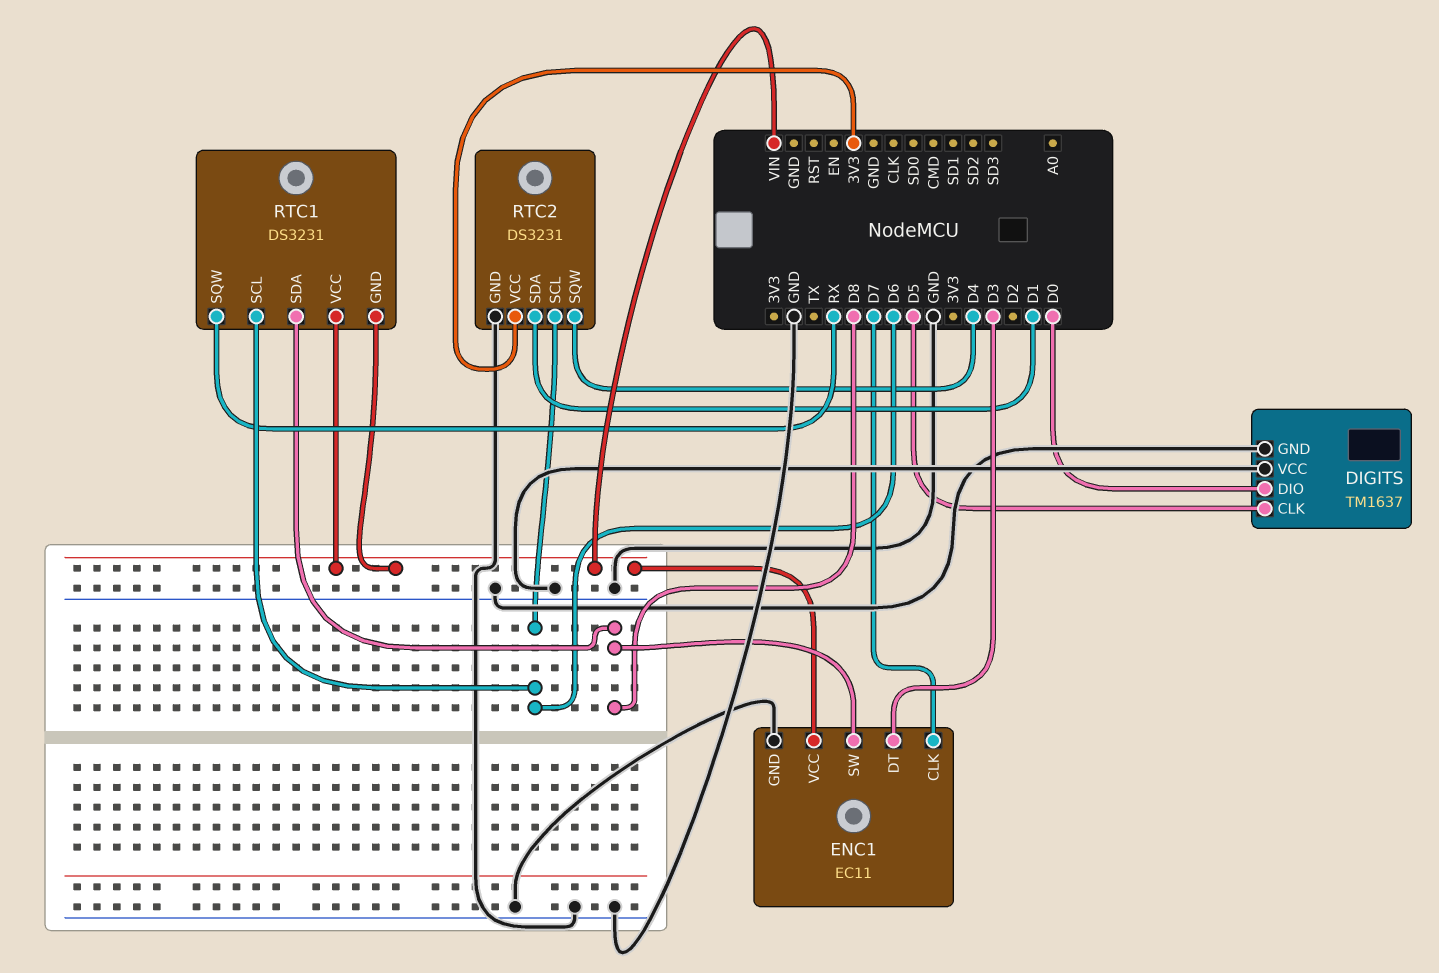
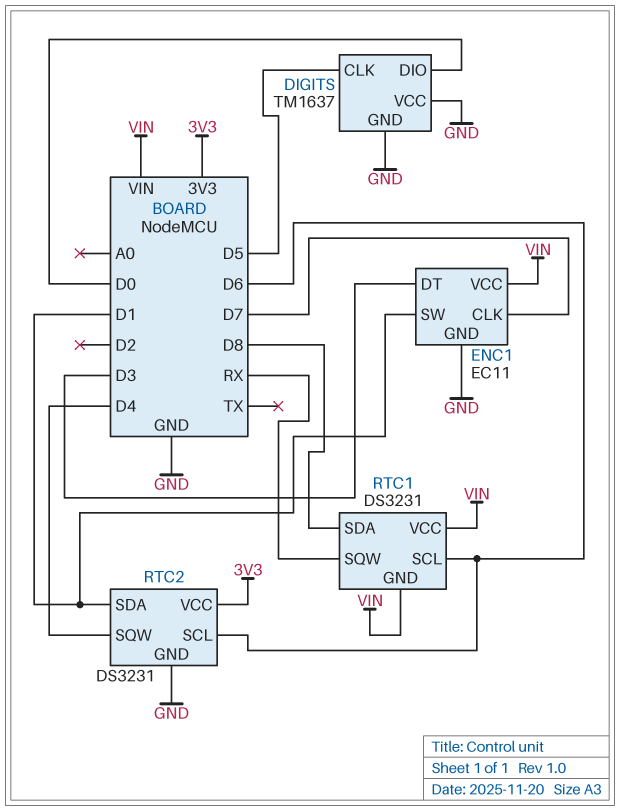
ENC1 pin SW: D8 -> D1

